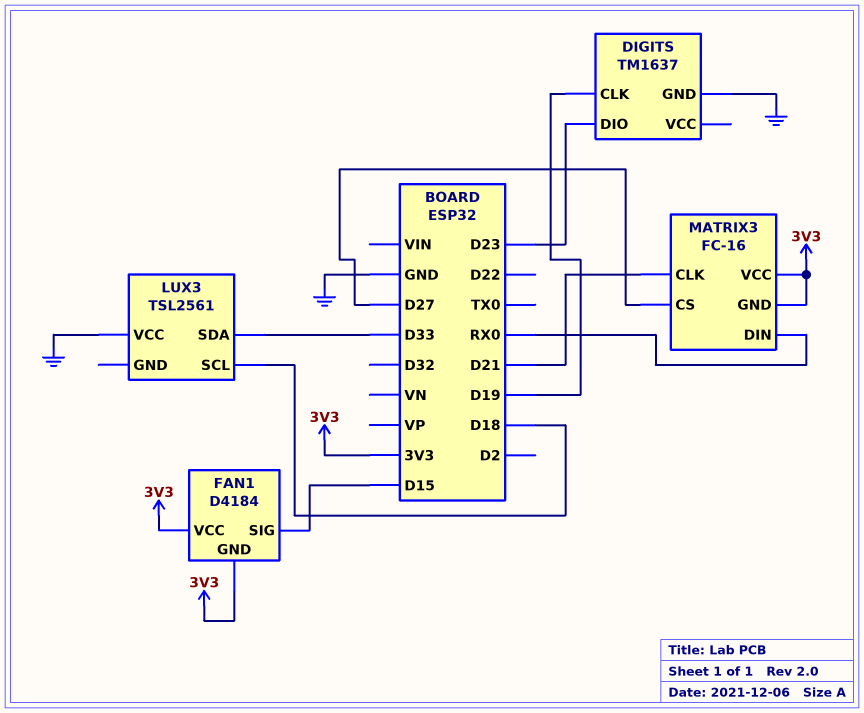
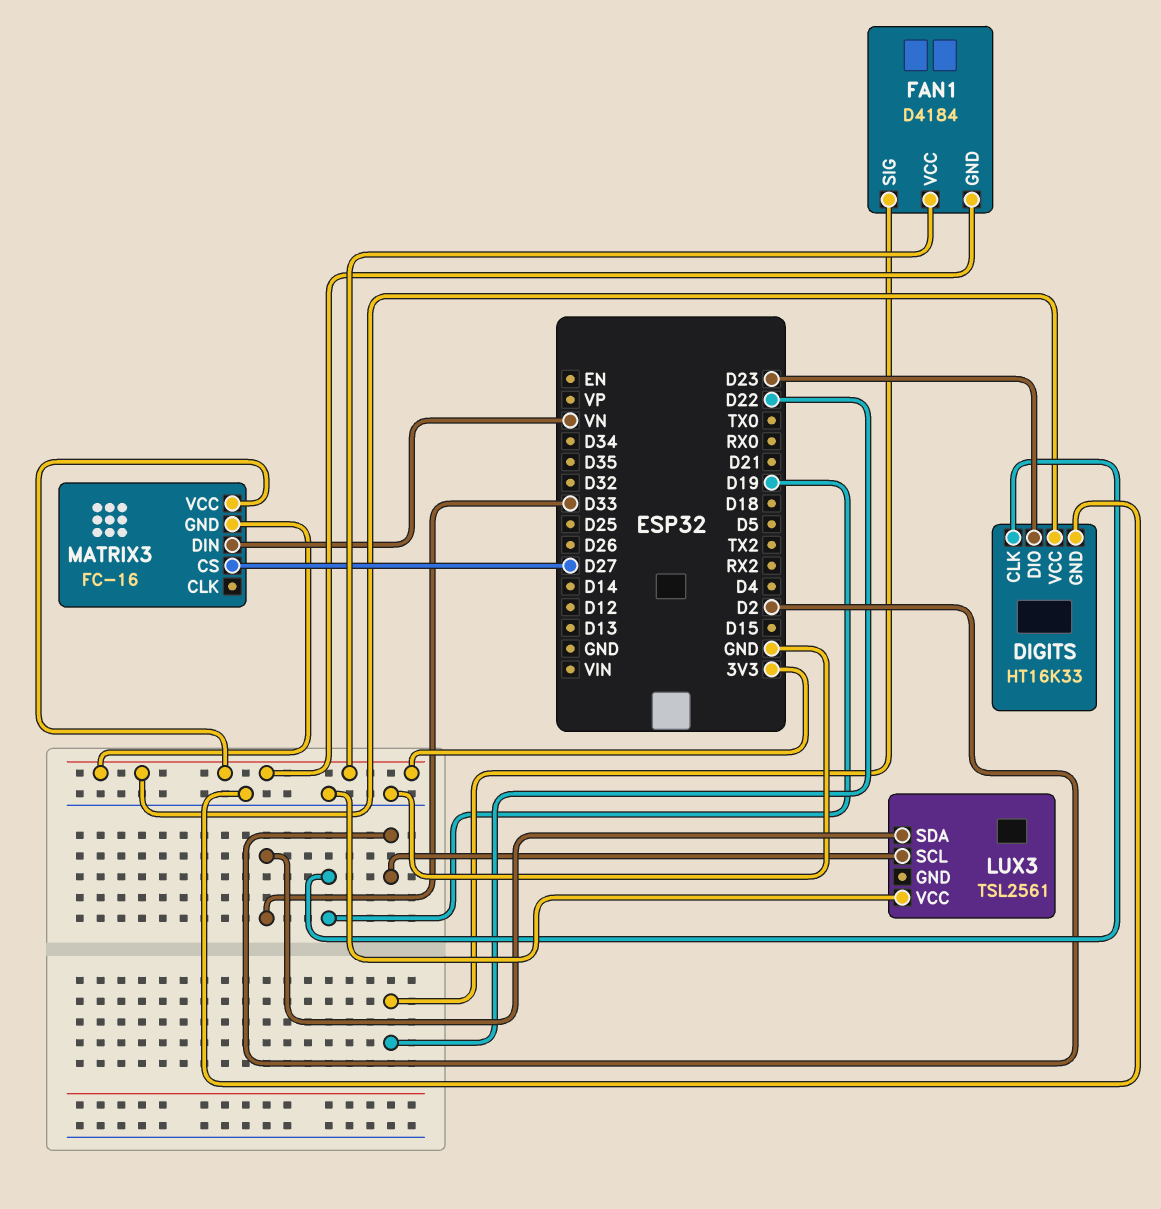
DIGITS: TM1637 -> HT16K33
DIGITS pin VCC: none -> 3V3
FAN1 pin SIG: D15 -> D22
LUX3 pin SCL: D18 -> D2
MATRIX3 pin CLK: D21 -> none
MATRIX3 pin DIN: RX0 -> VN

